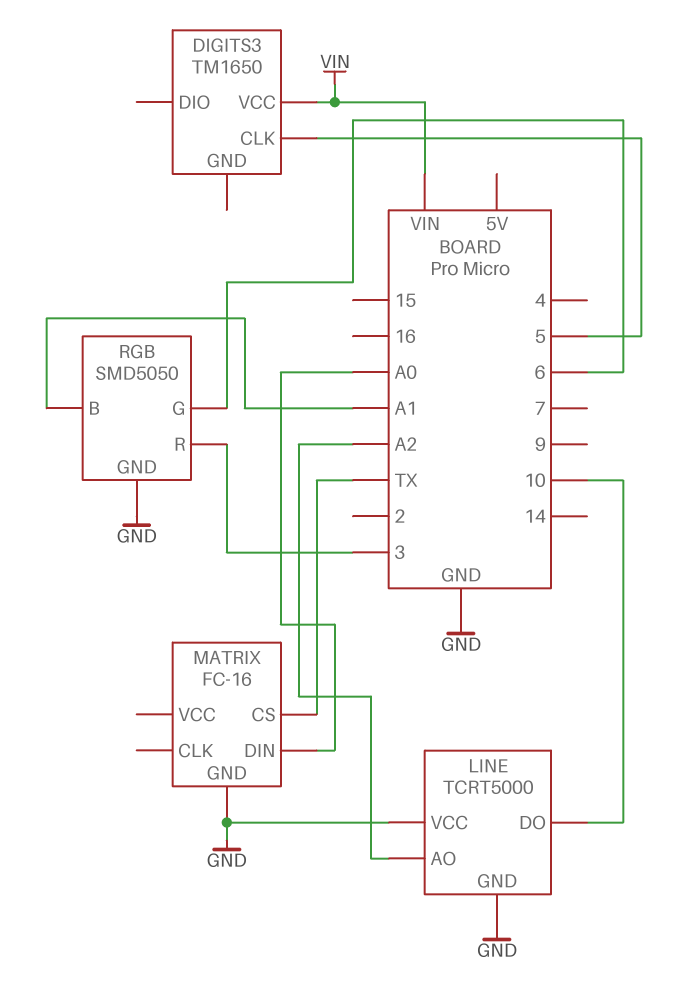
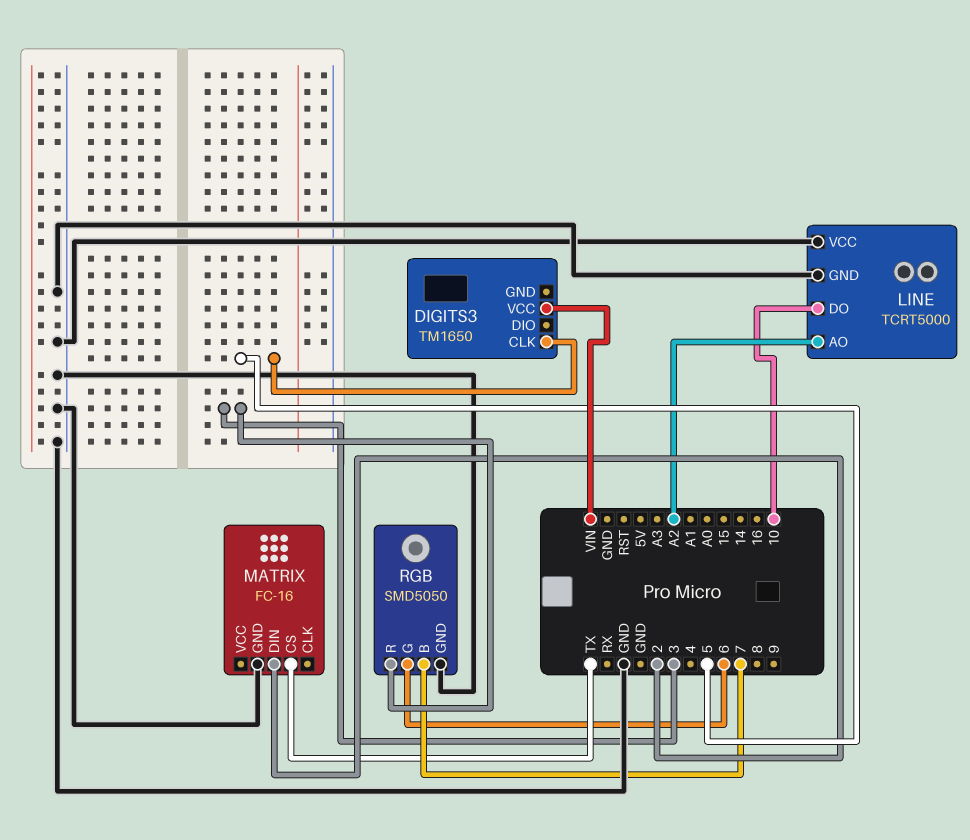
MATRIX pin DIN: A0 -> 2
RGB pin B: A1 -> 7

